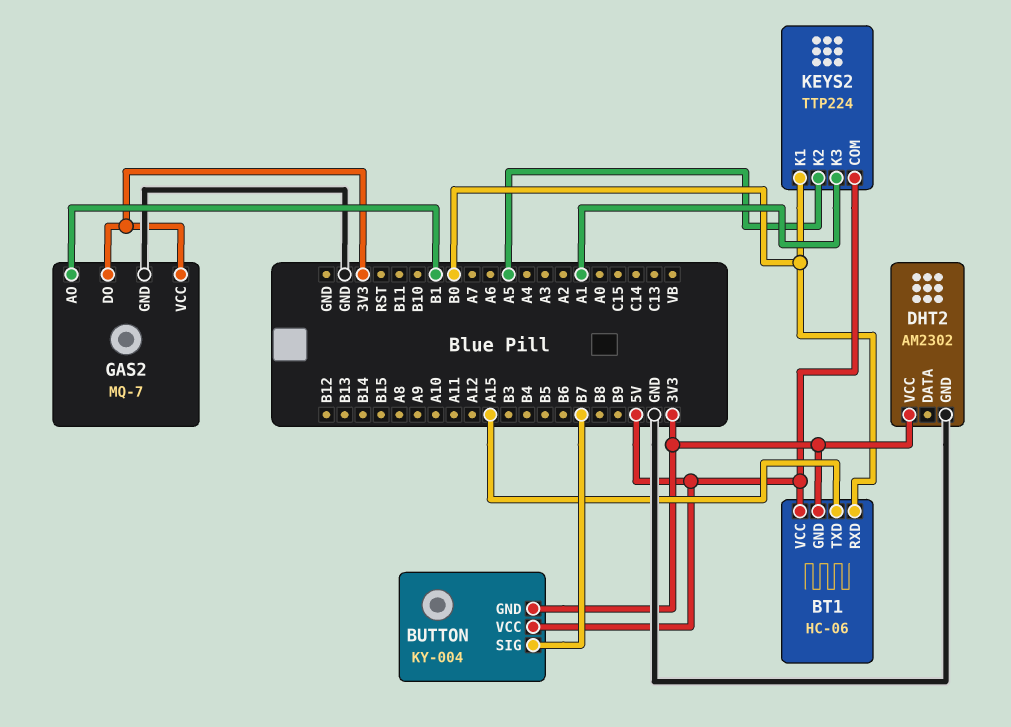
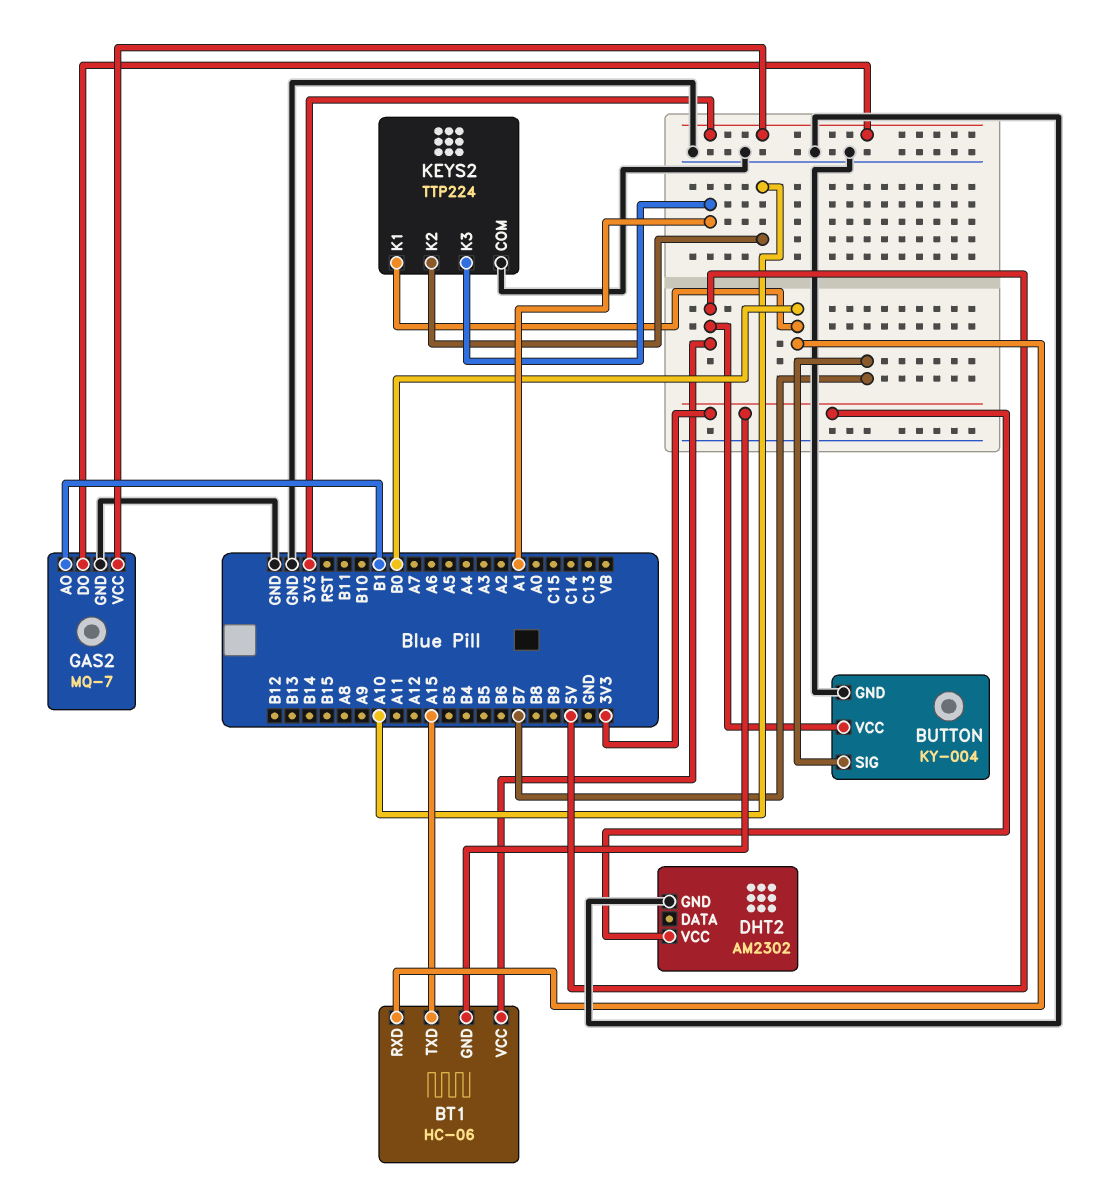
BUTTON pin GND: 3V3 -> GND
KEYS2 pin COM: 5V -> GND
KEYS2 pin K2: A5 -> A10

